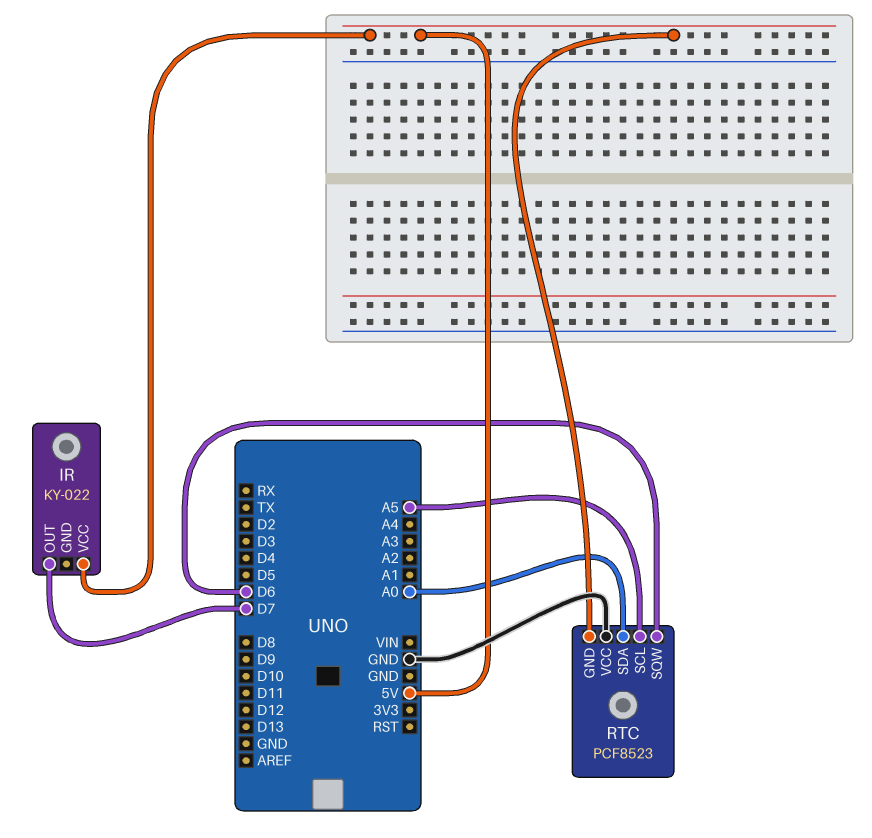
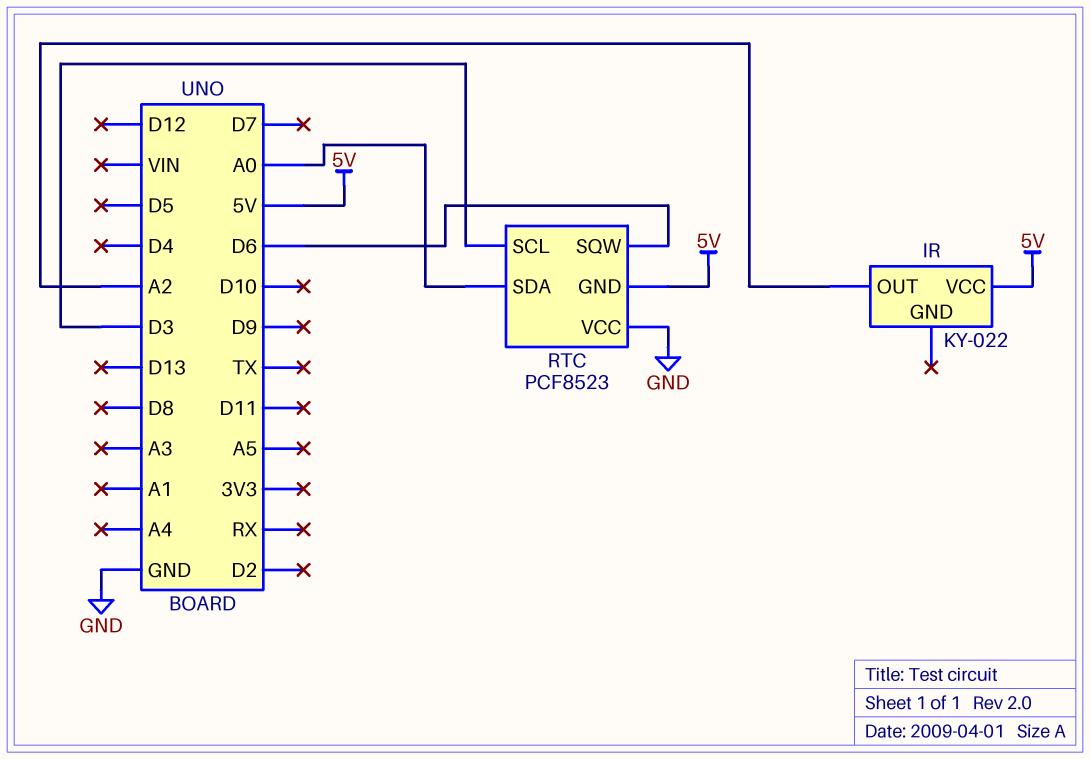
IR pin OUT: D7 -> A2
RTC pin SCL: A5 -> D3

